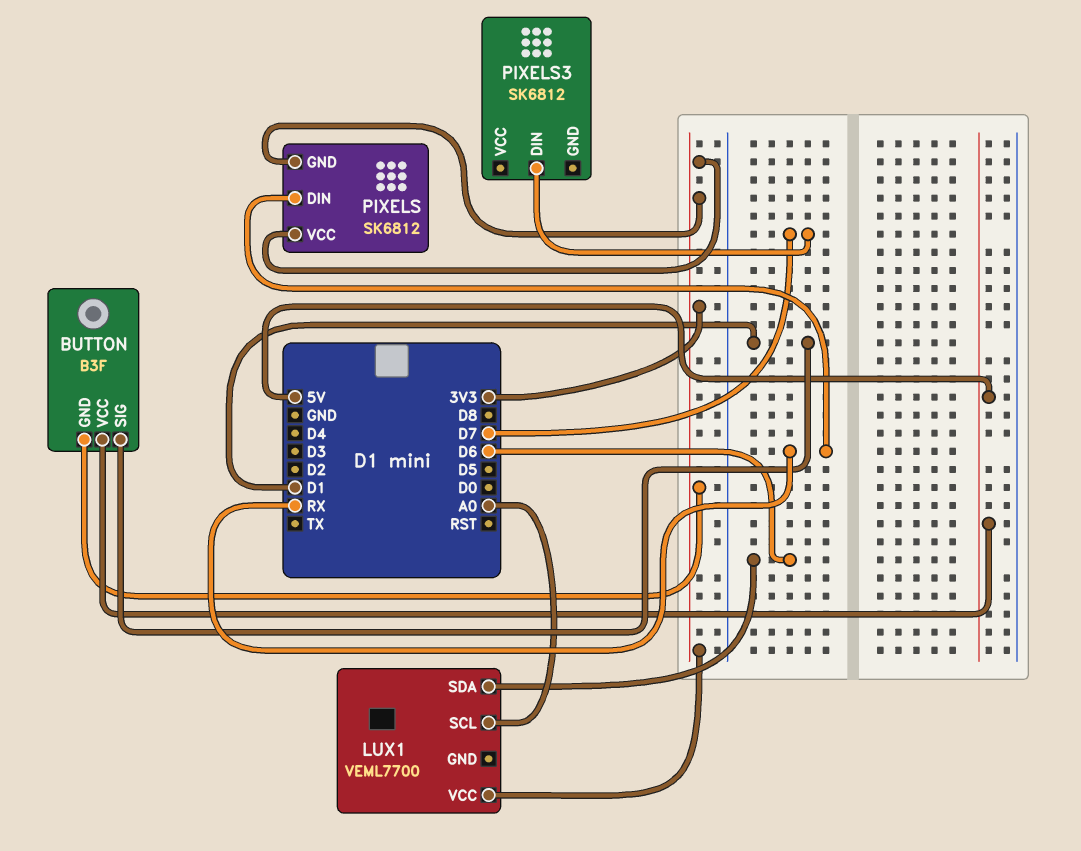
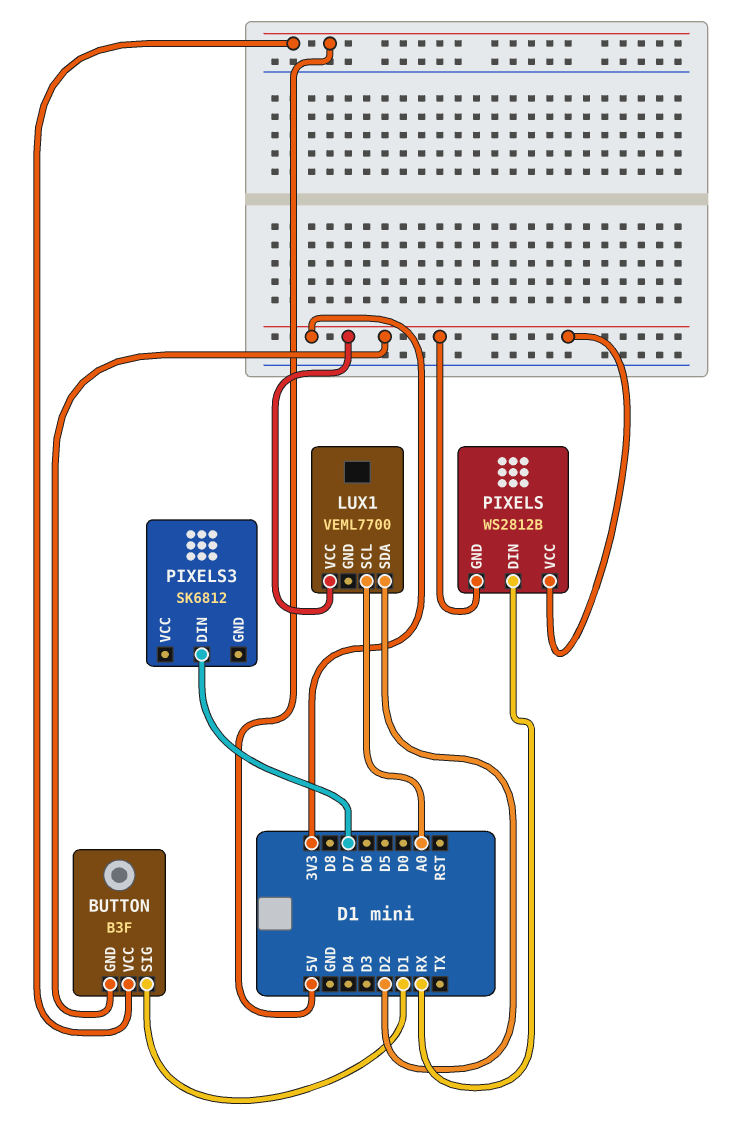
LUX1 pin SDA: D6 -> D2
PIXELS: SK6812 -> WS2812B

